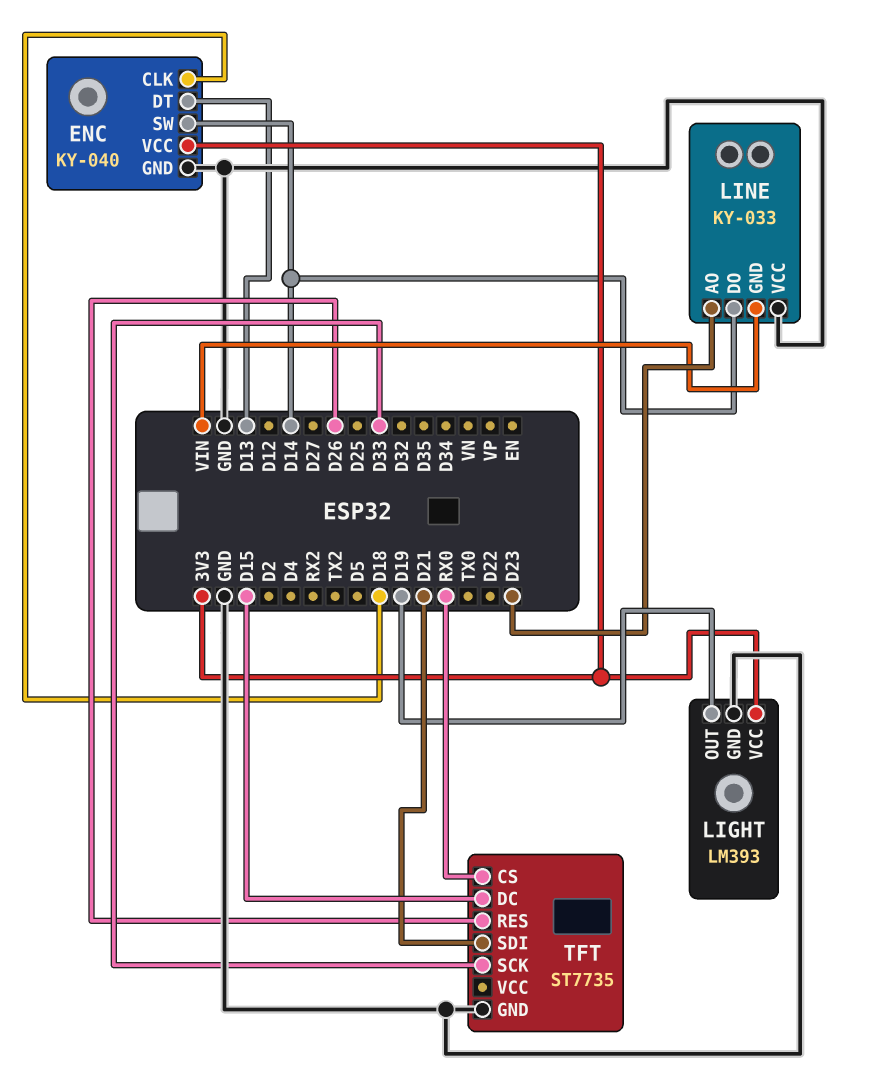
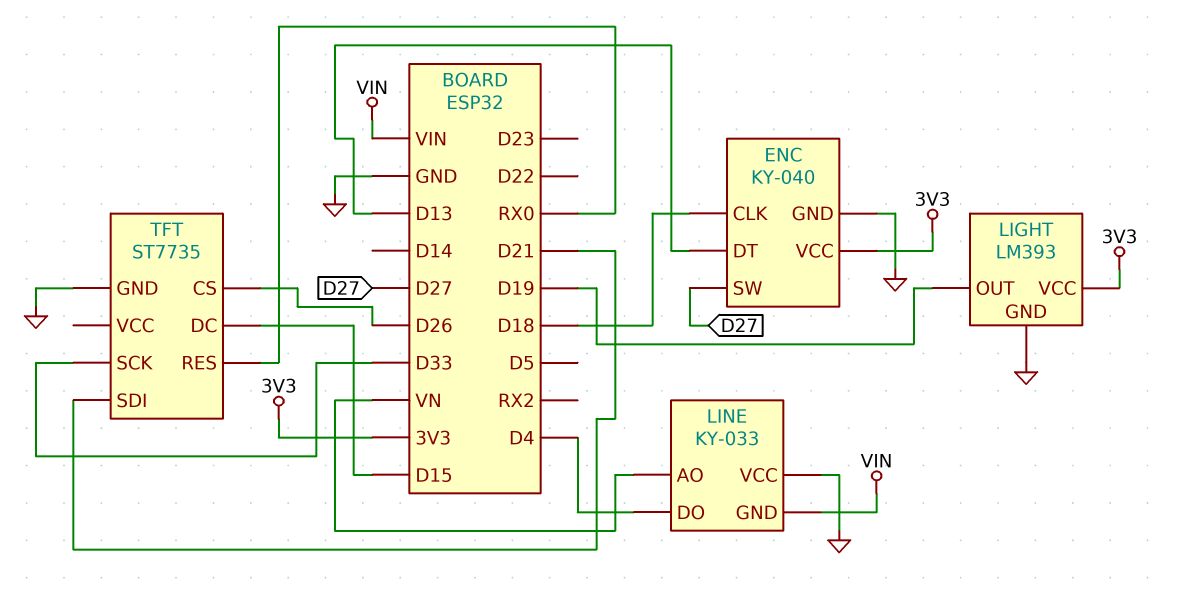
ENC pin SW: D14 -> D27
LINE pin AO: D23 -> VN
LINE pin DO: D14 -> D4
TFT pin CS: RX0 -> D26
TFT pin RES: D26 -> RX0

